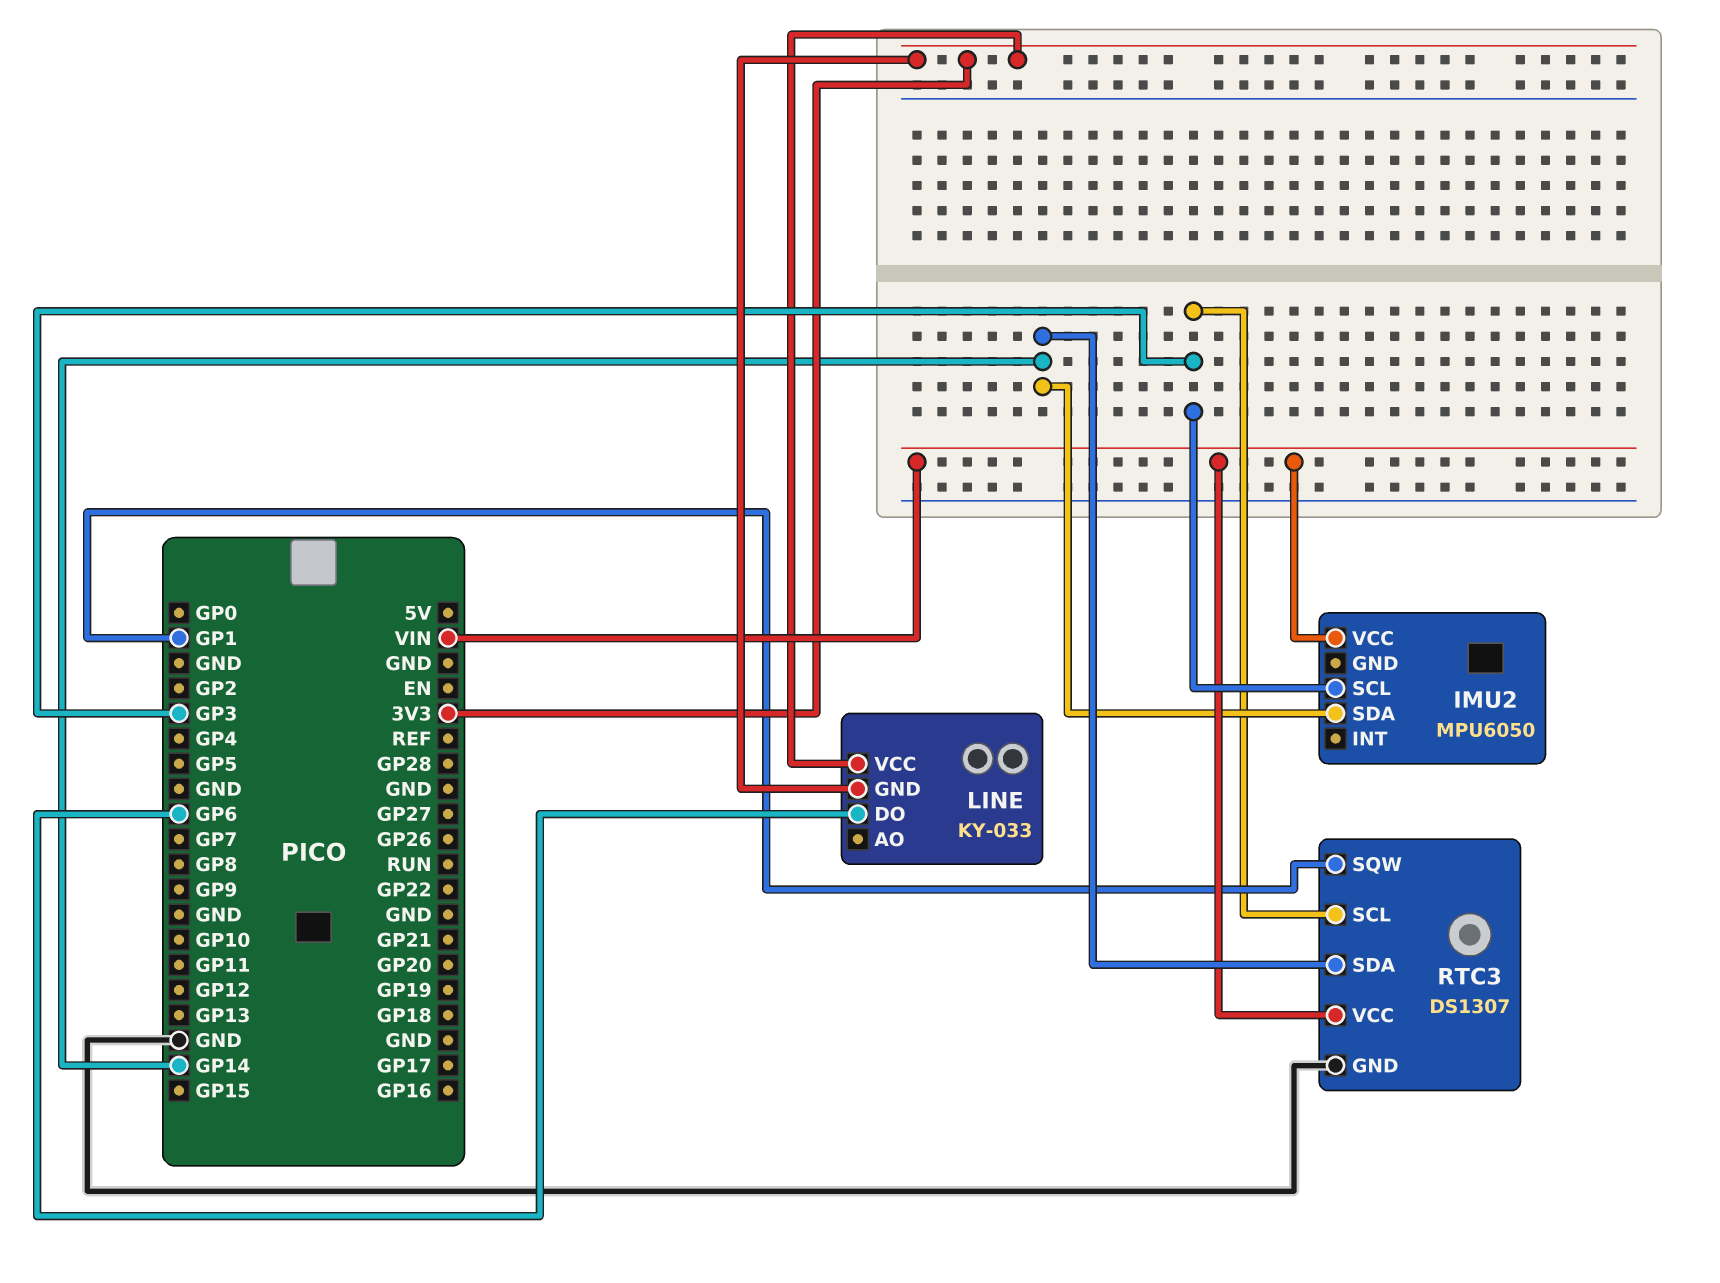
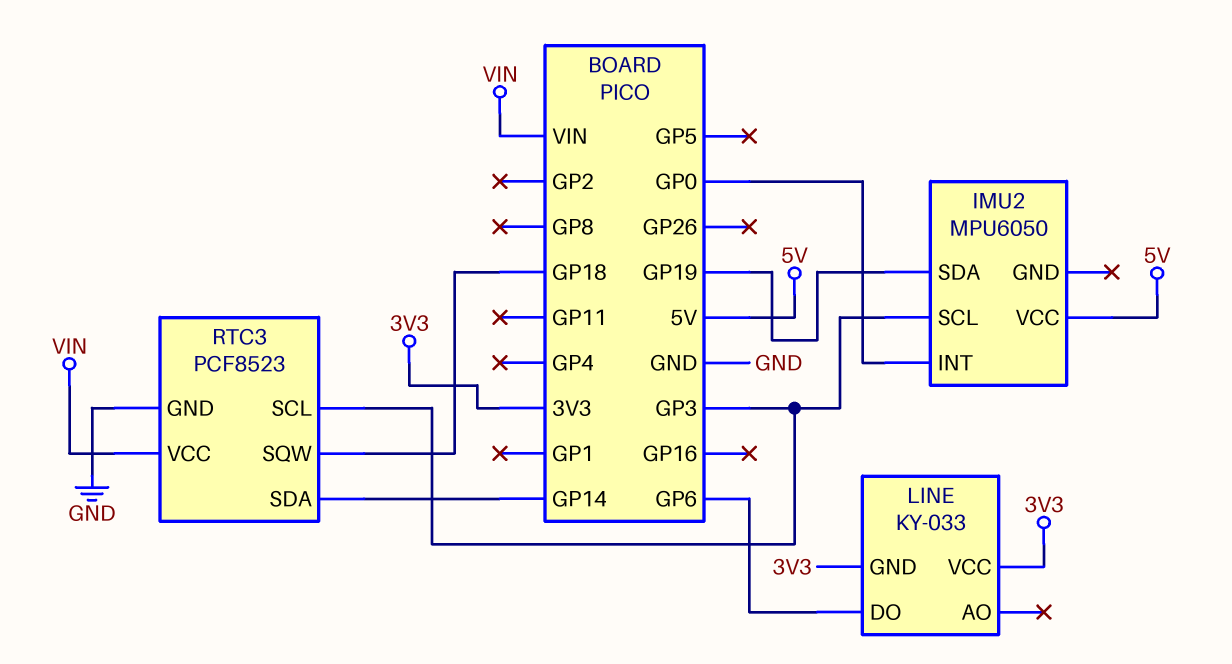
IMU2 pin INT: none -> GP0
IMU2 pin SDA: GP14 -> GP19
IMU2 pin VCC: VIN -> 5V
RTC3: DS1307 -> PCF8523
RTC3 pin SQW: GP1 -> GP18

